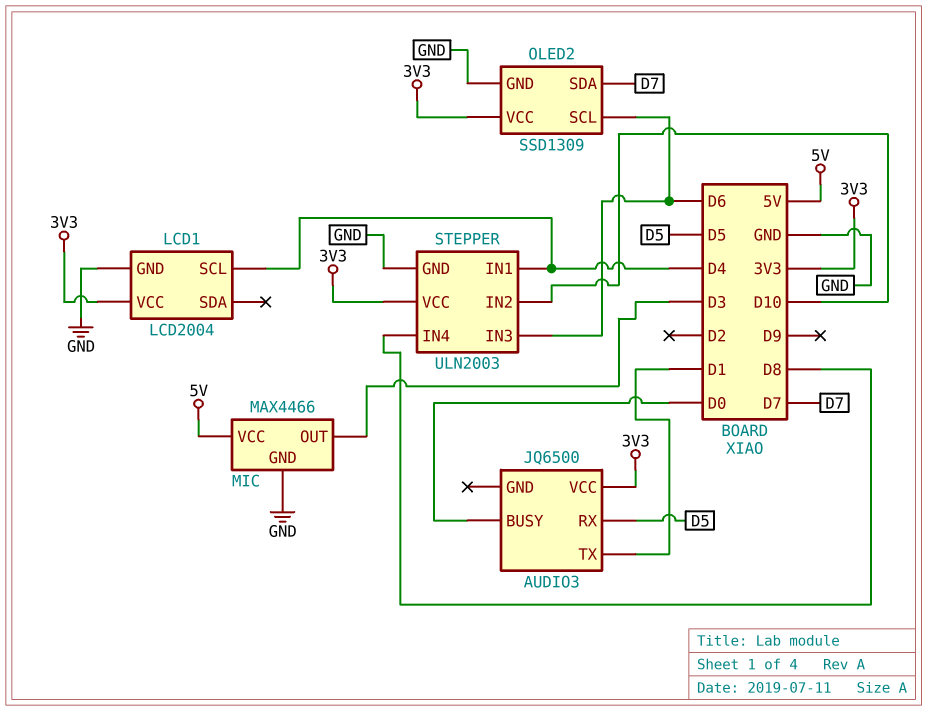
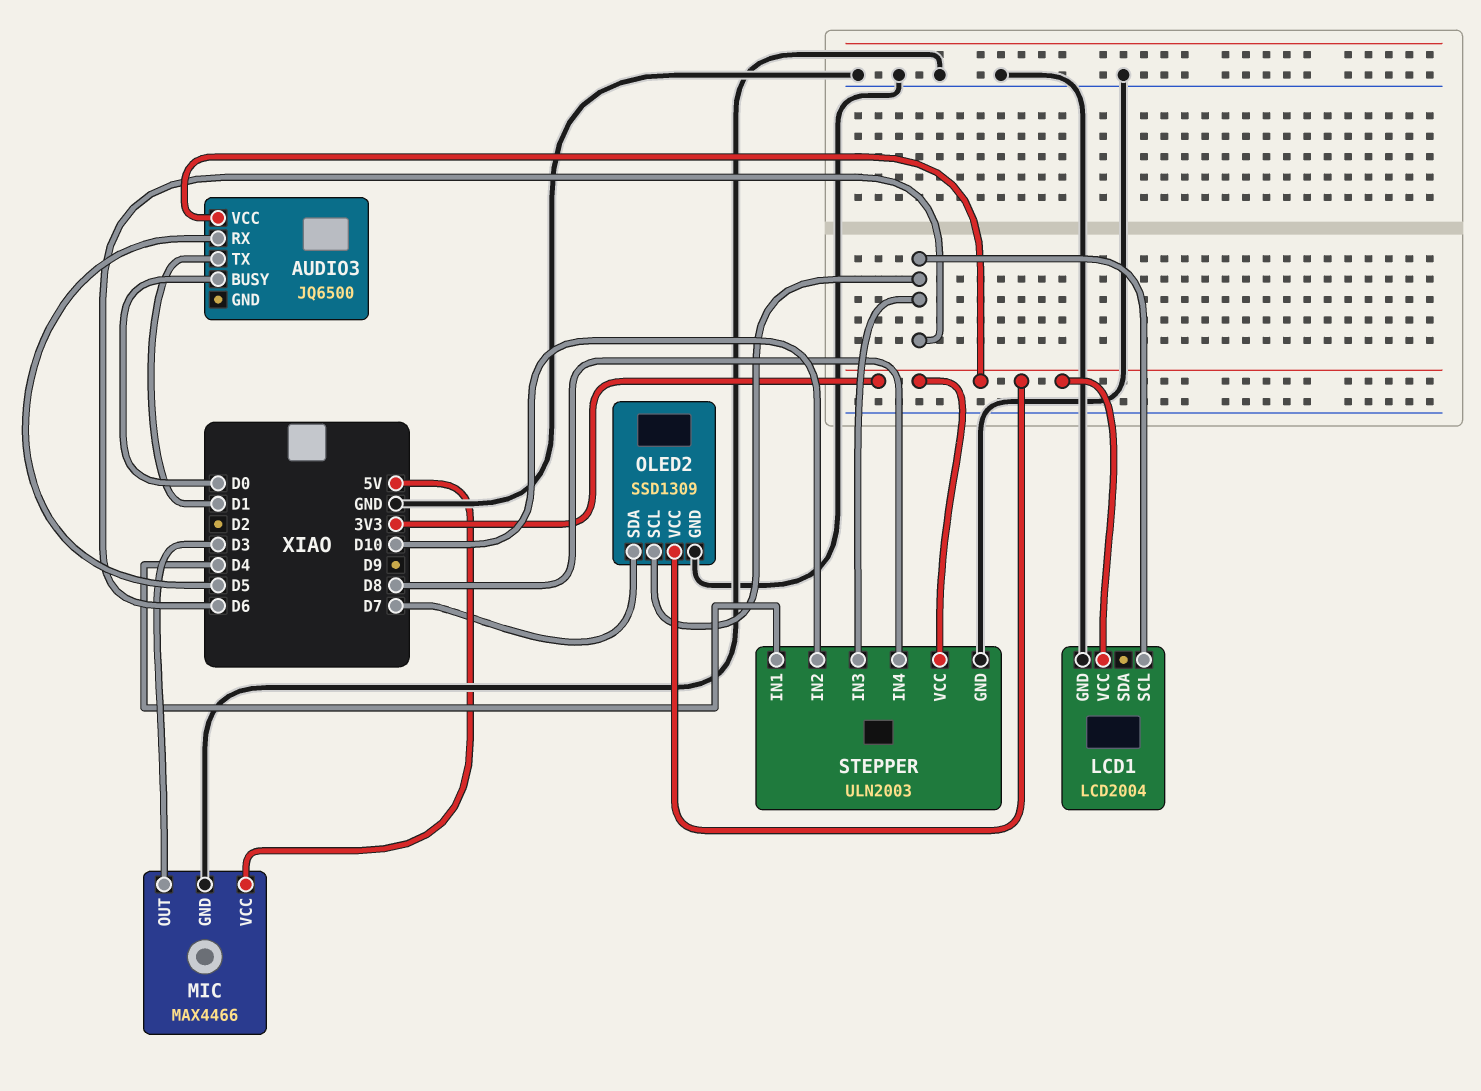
LCD1 pin SCL: D4 -> D6

